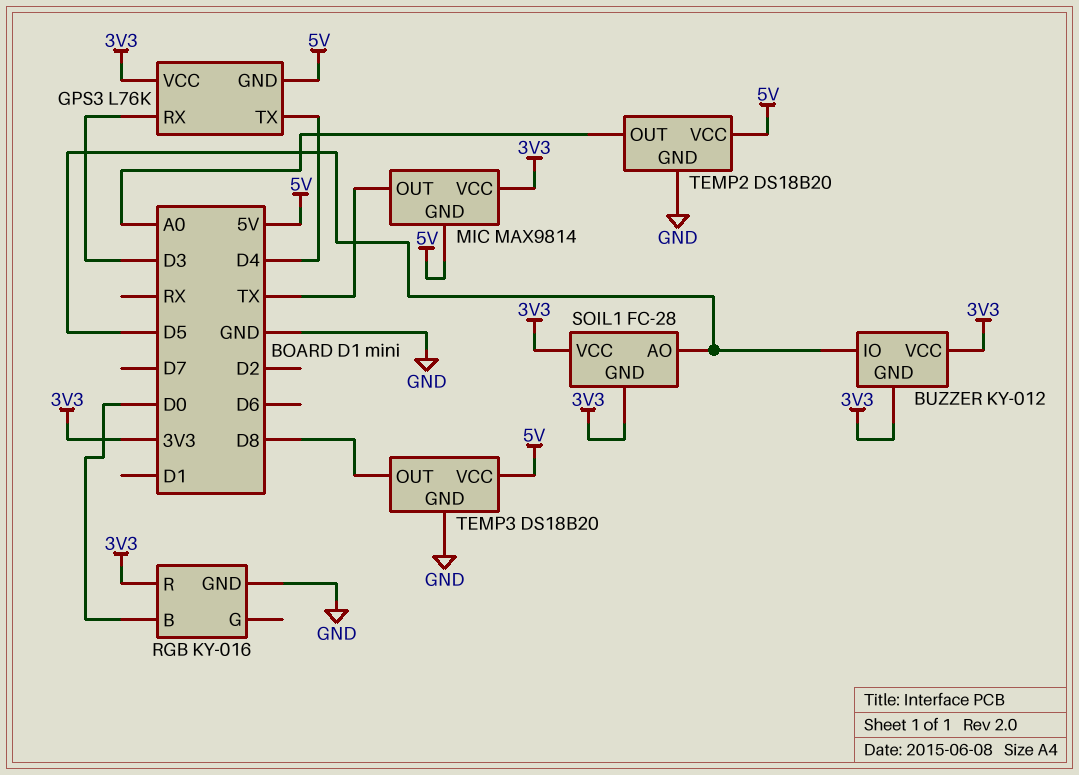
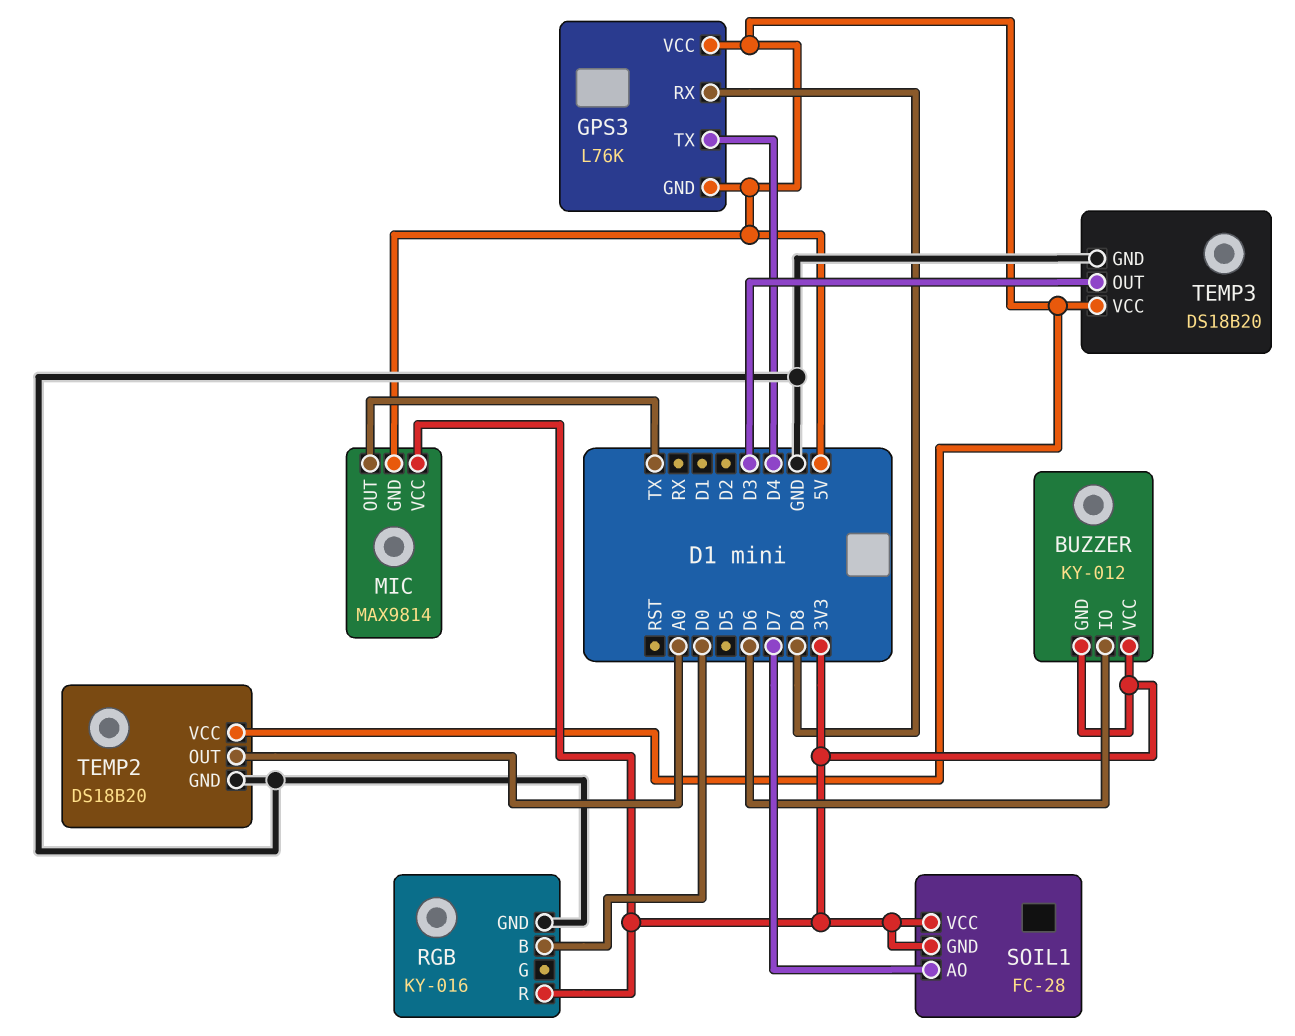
BUZZER pin IO: D5 -> D6
GPS3 pin RX: D3 -> D8
GPS3 pin VCC: 3V3 -> 5V
SOIL1 pin AO: D5 -> D7
TEMP3 pin OUT: D8 -> D3

